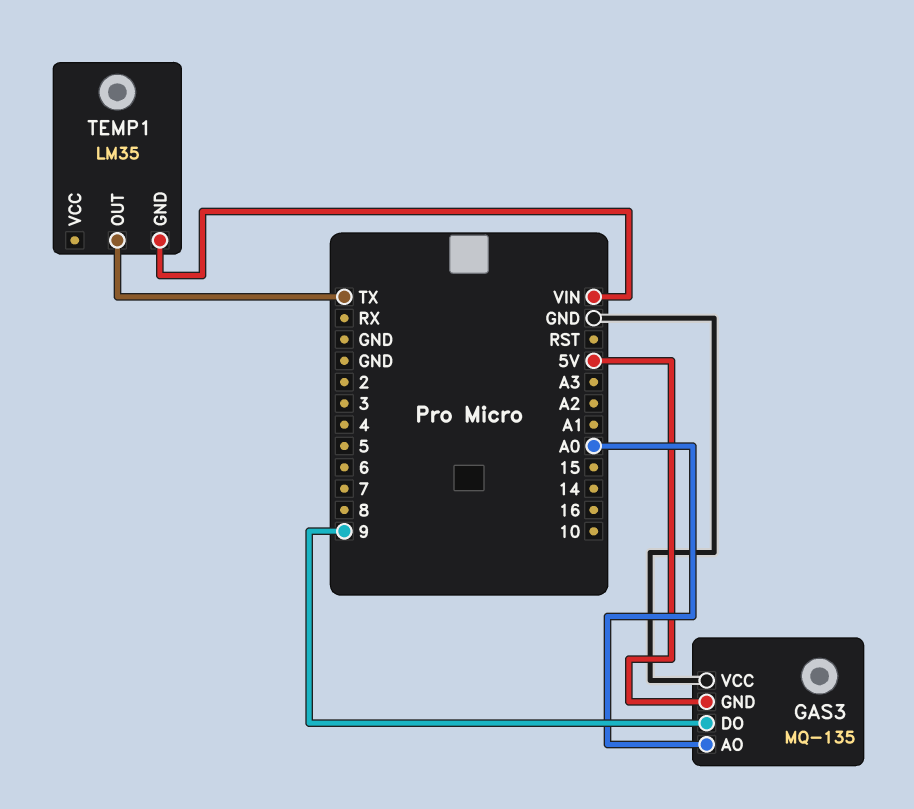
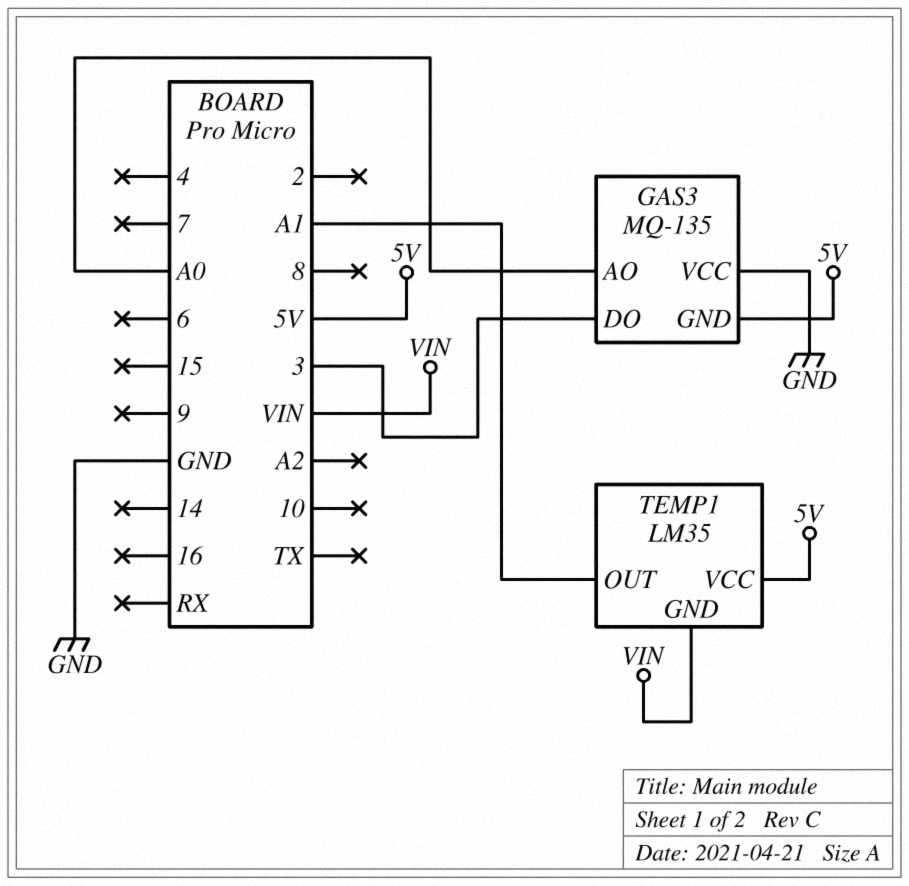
GAS3 pin DO: 9 -> 3
TEMP1 pin OUT: TX -> A1
TEMP1 pin VCC: none -> 5V

